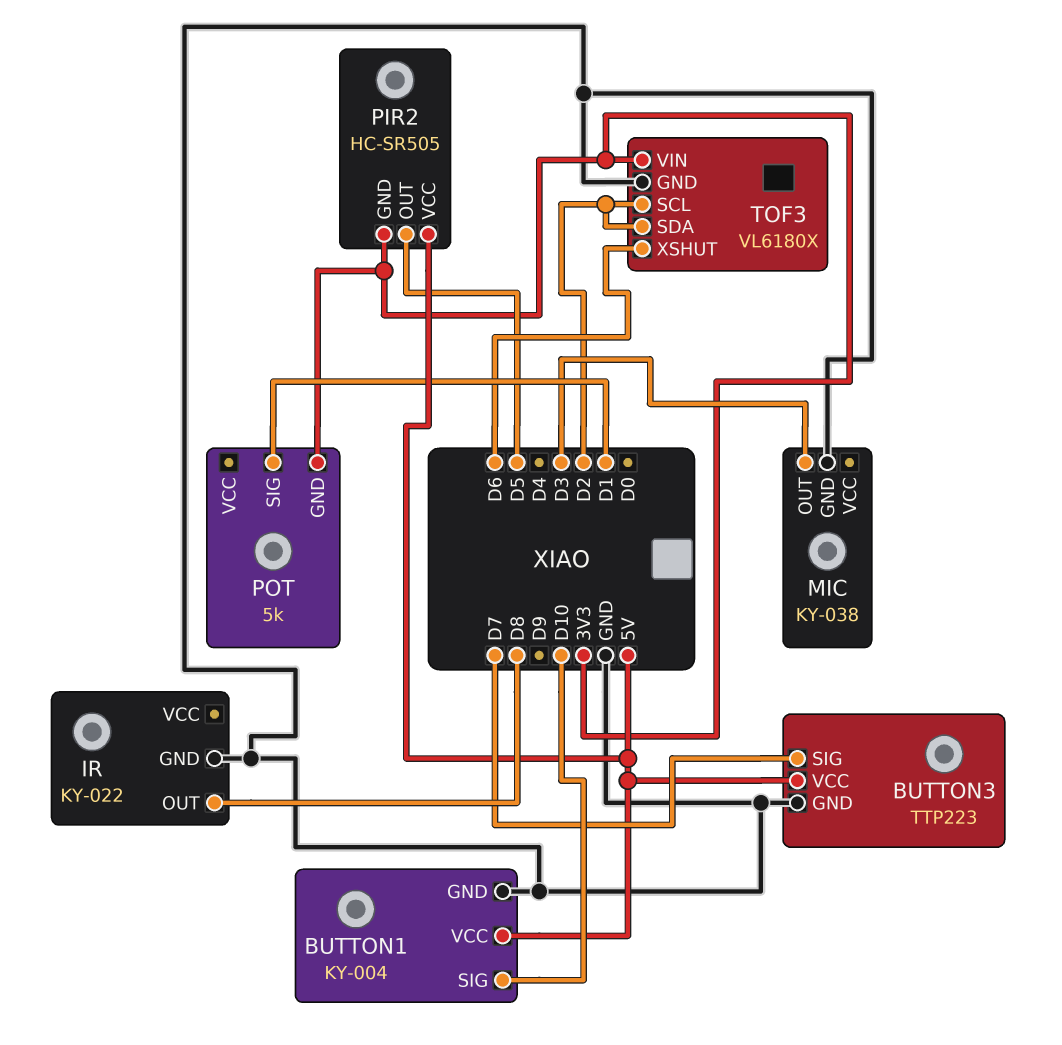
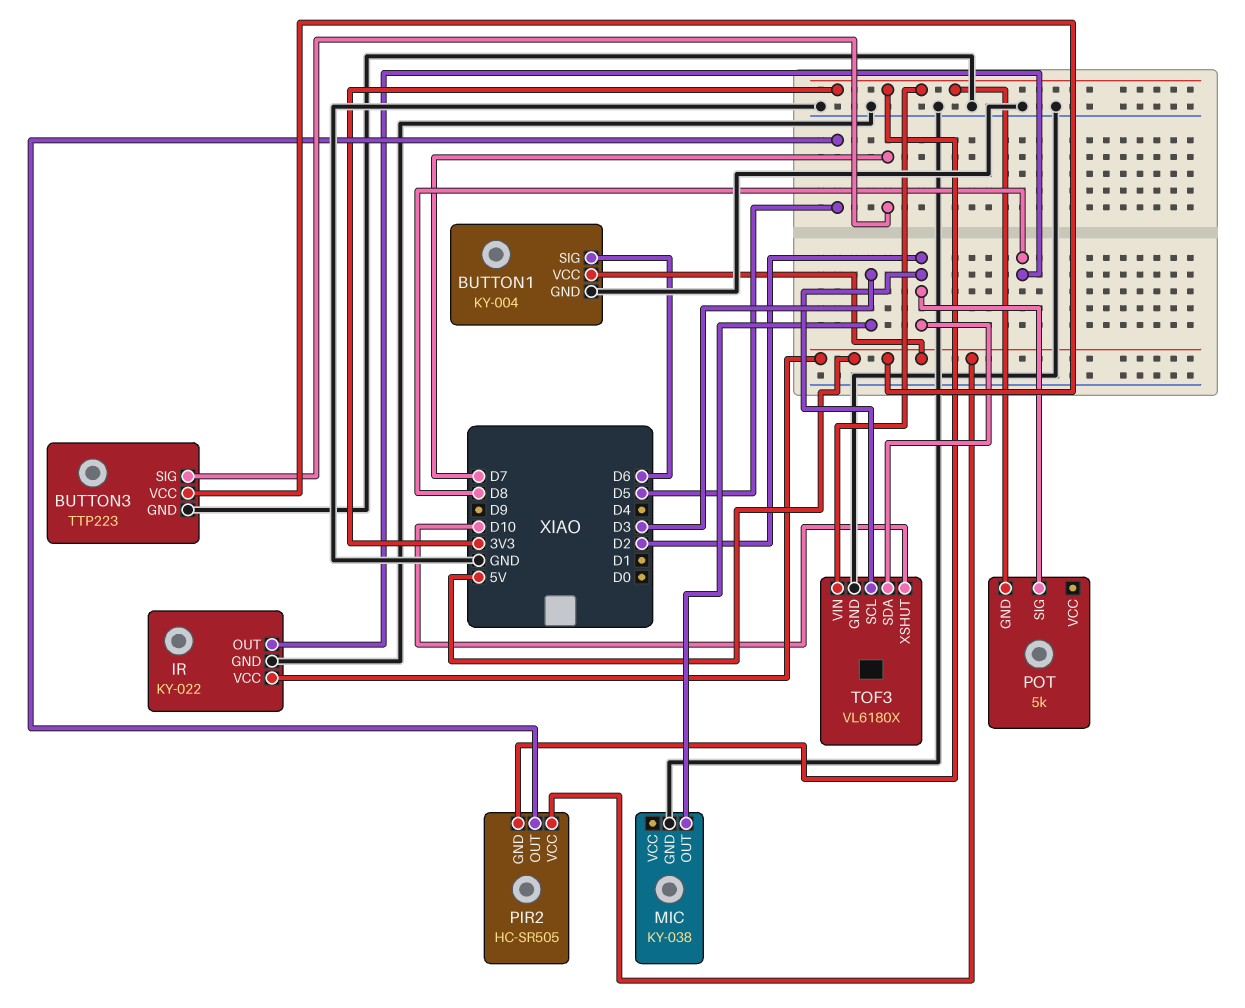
BUTTON1 pin SIG: D10 -> D6
IR pin VCC: none -> 5V
POT pin SIG: D1 -> D2
TOF3 pin XSHUT: D6 -> D10

